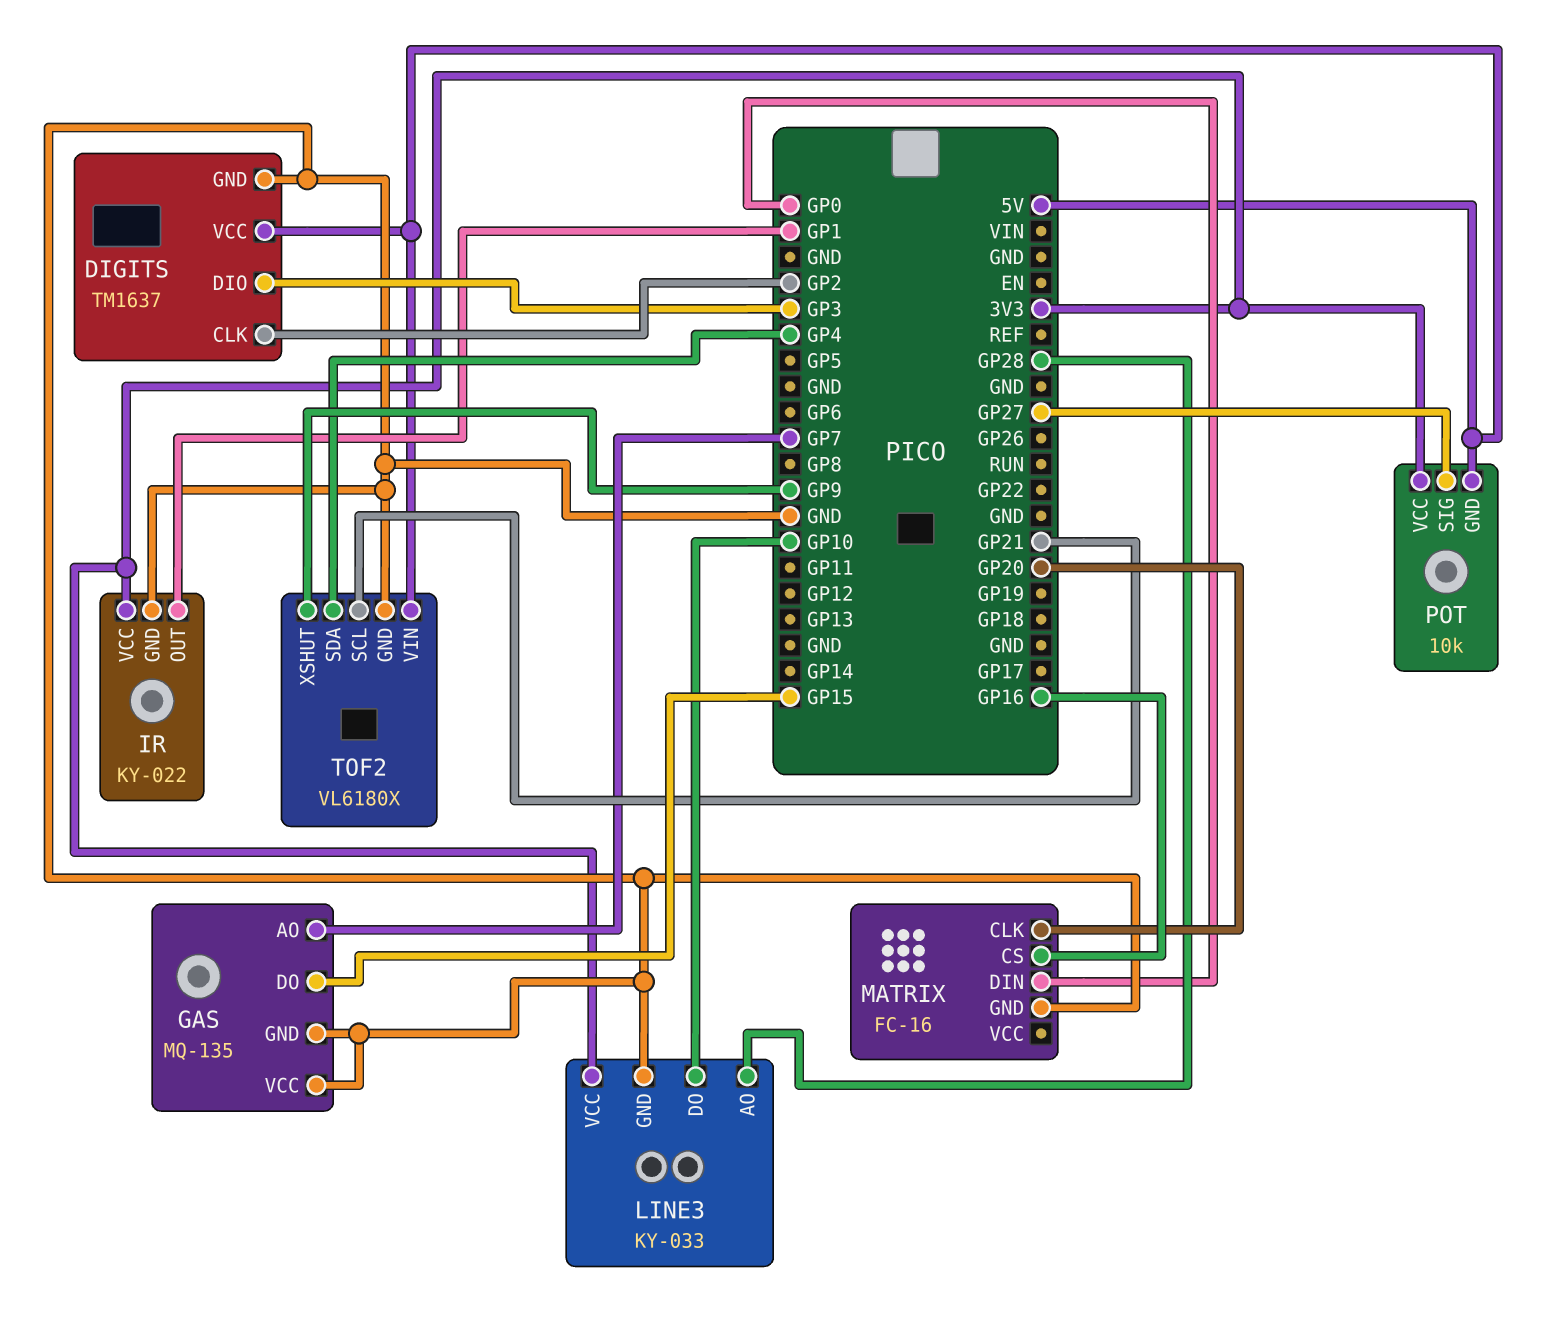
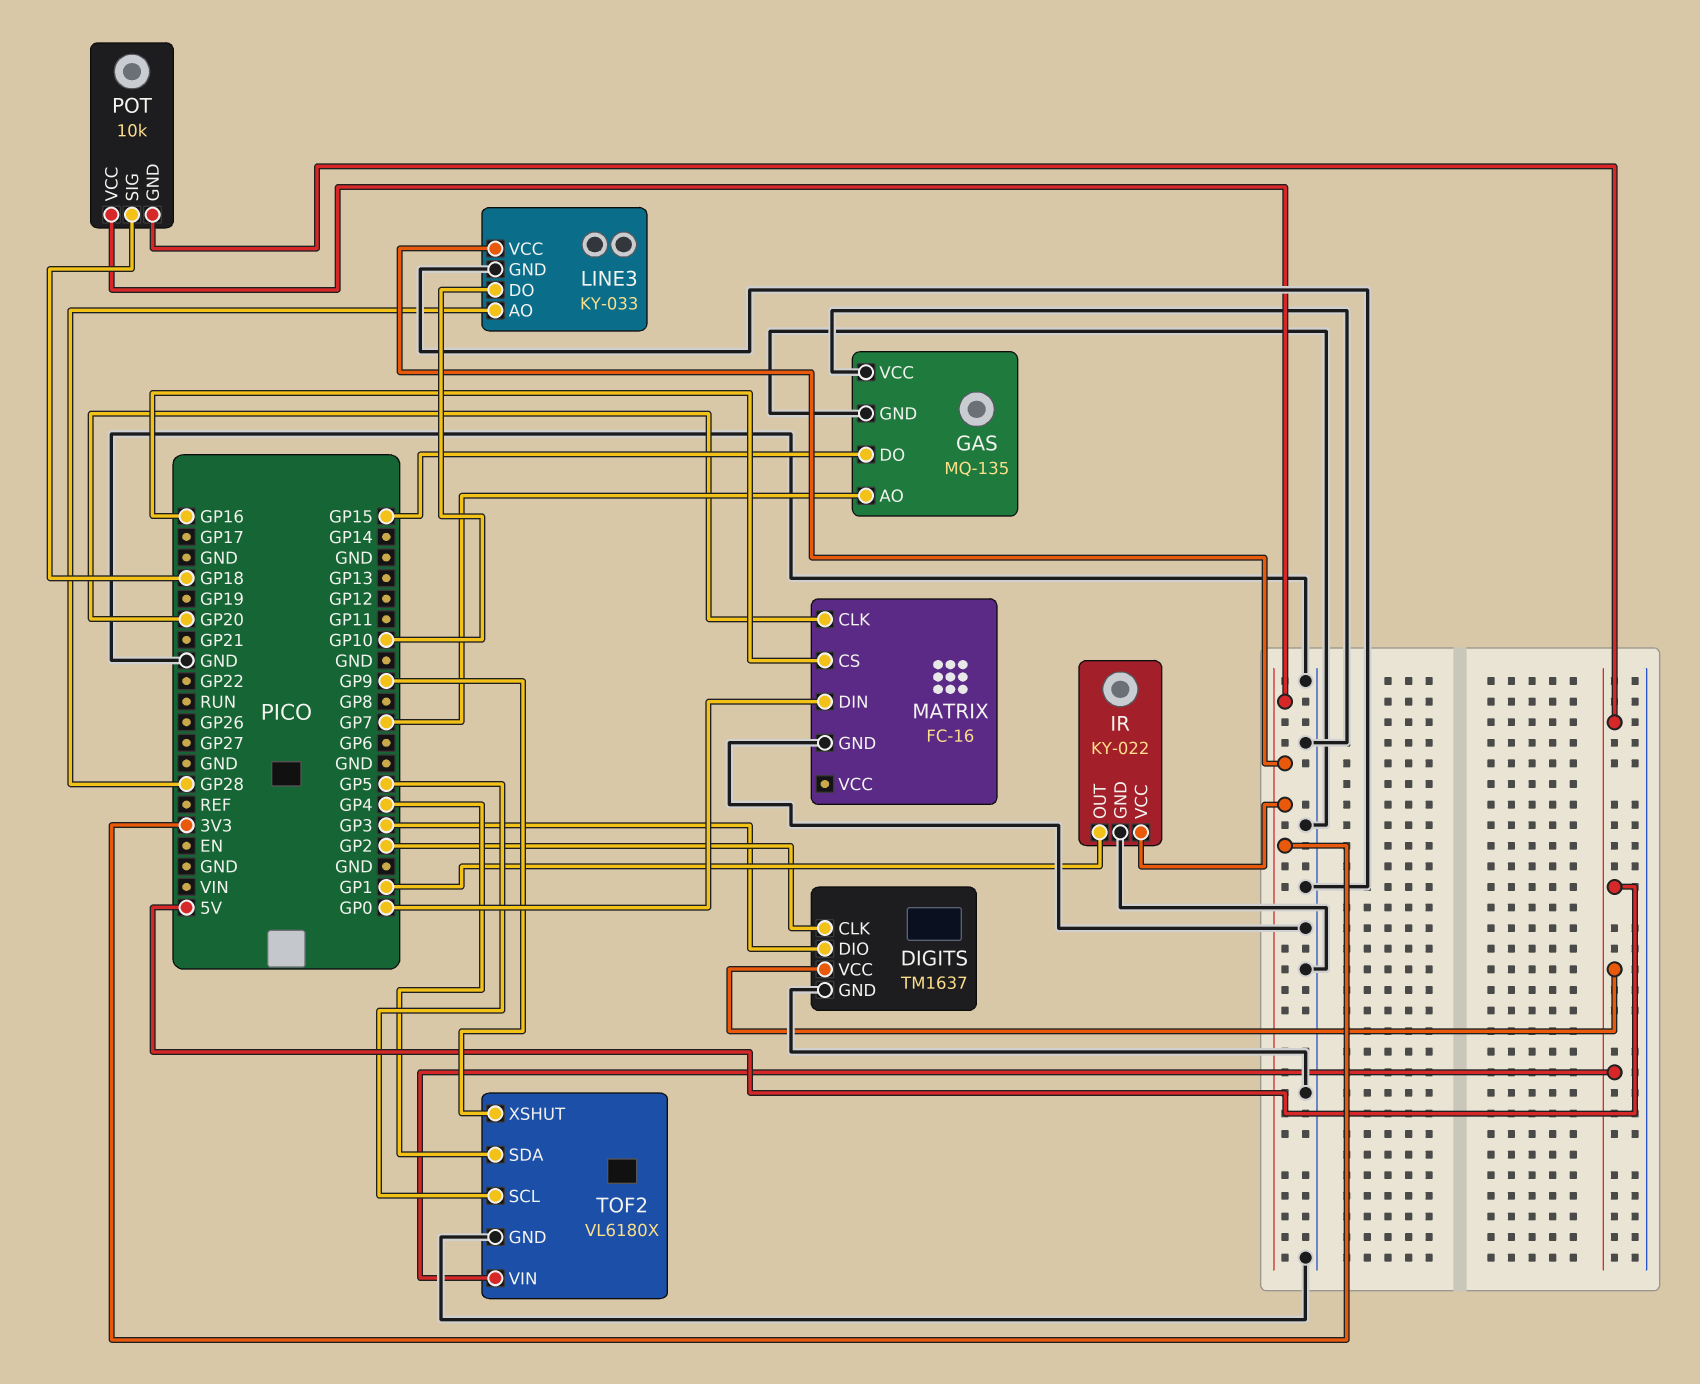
POT pin SIG: GP27 -> GP18
TOF2 pin SCL: GP21 -> GP5

